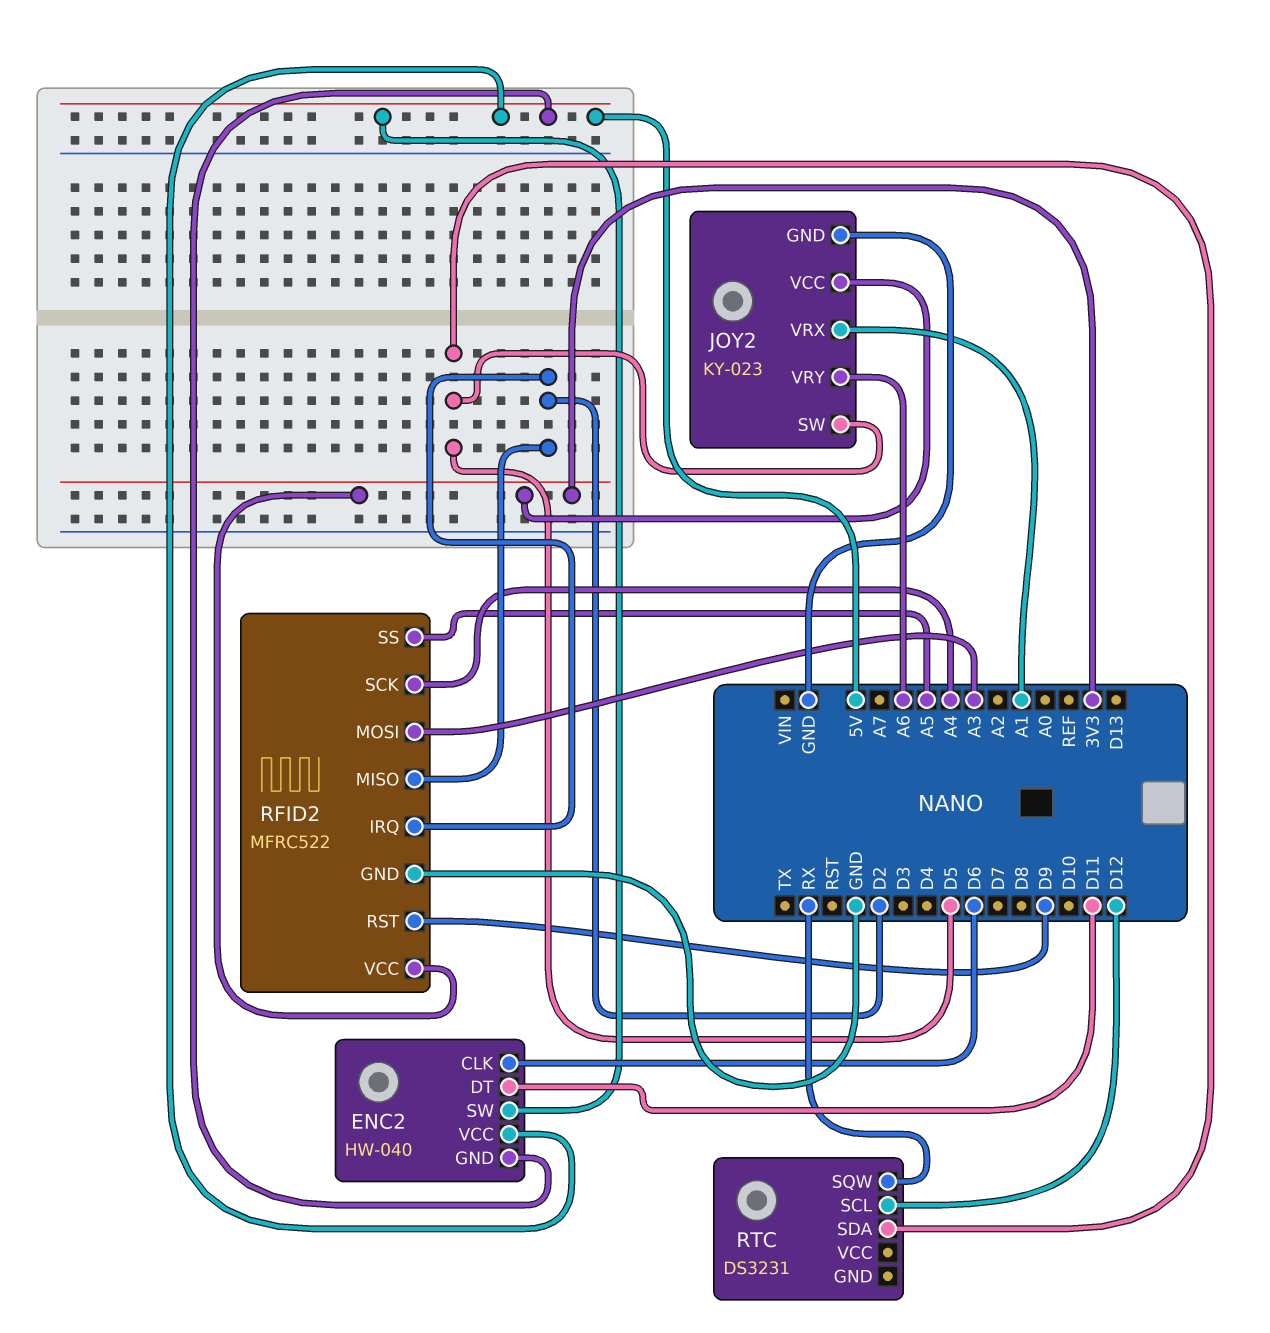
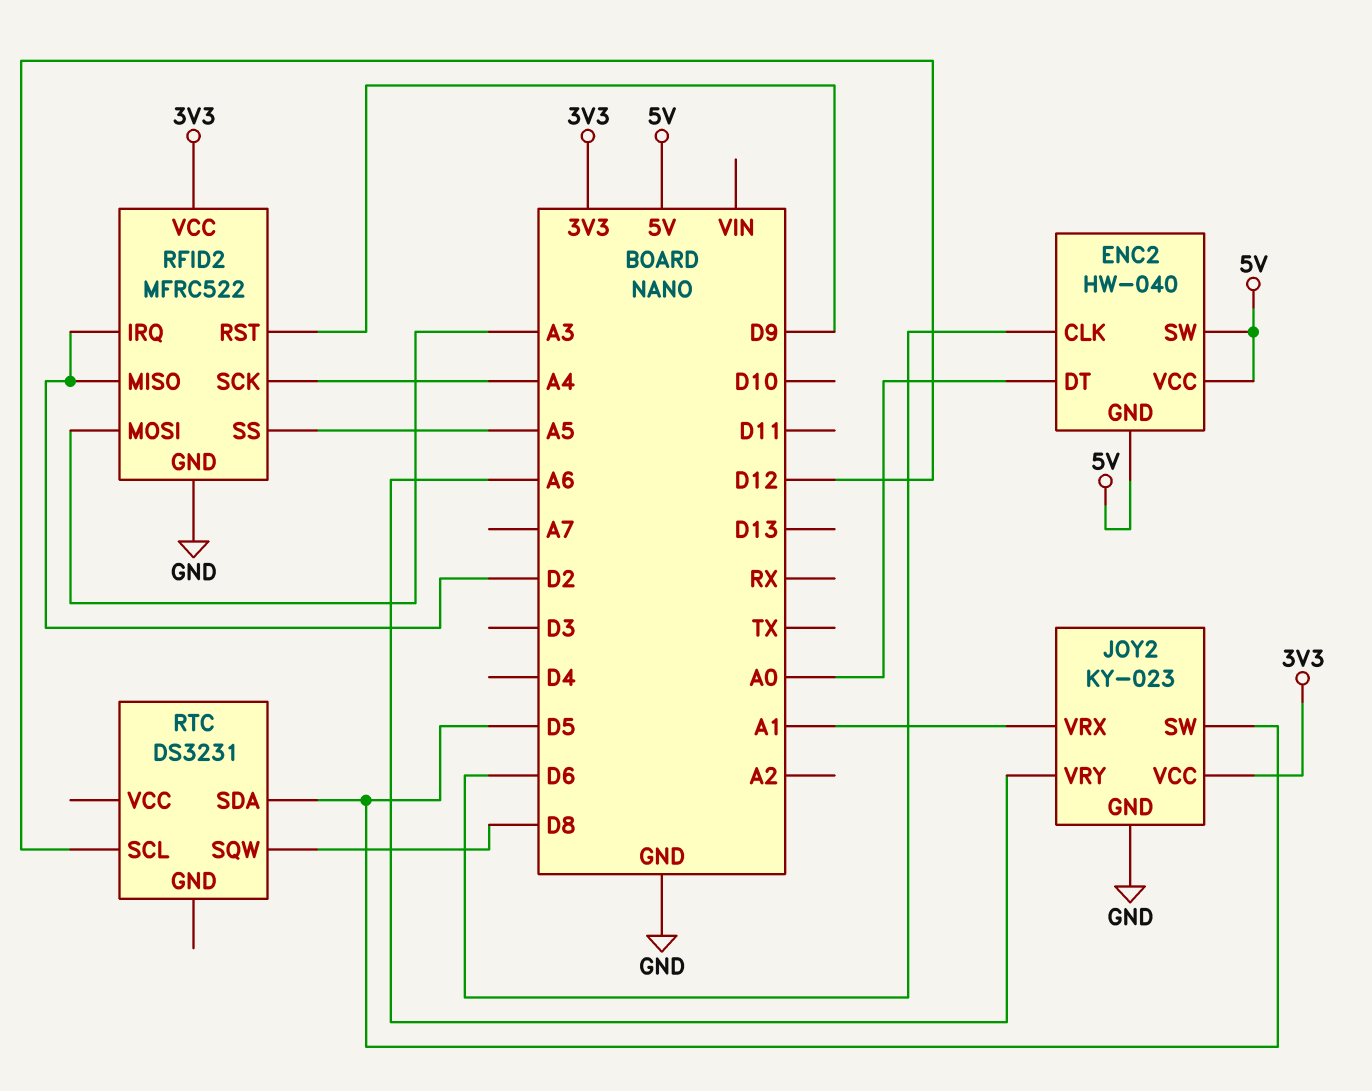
ENC2 pin DT: D11 -> A0
RTC pin SQW: RX -> D8

